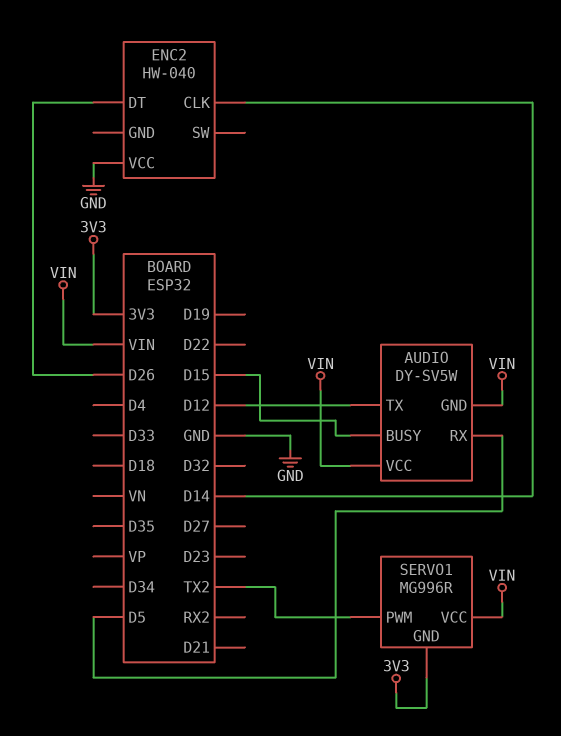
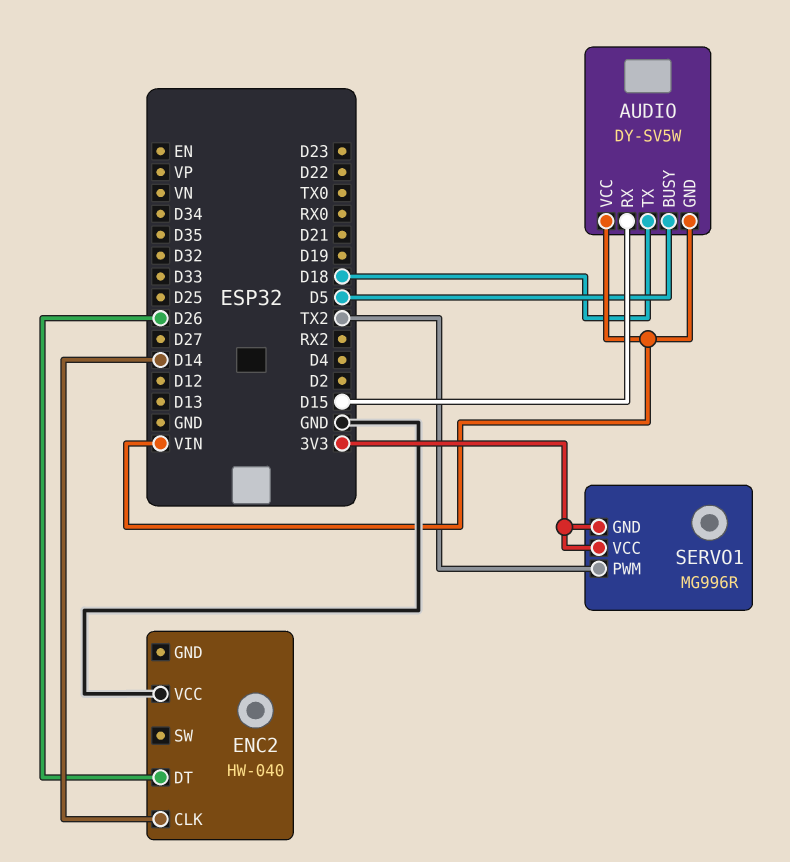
AUDIO pin BUSY: D15 -> D5
AUDIO pin RX: D5 -> D15
AUDIO pin TX: D12 -> D18
SERVO1 pin VCC: VIN -> 3V3

